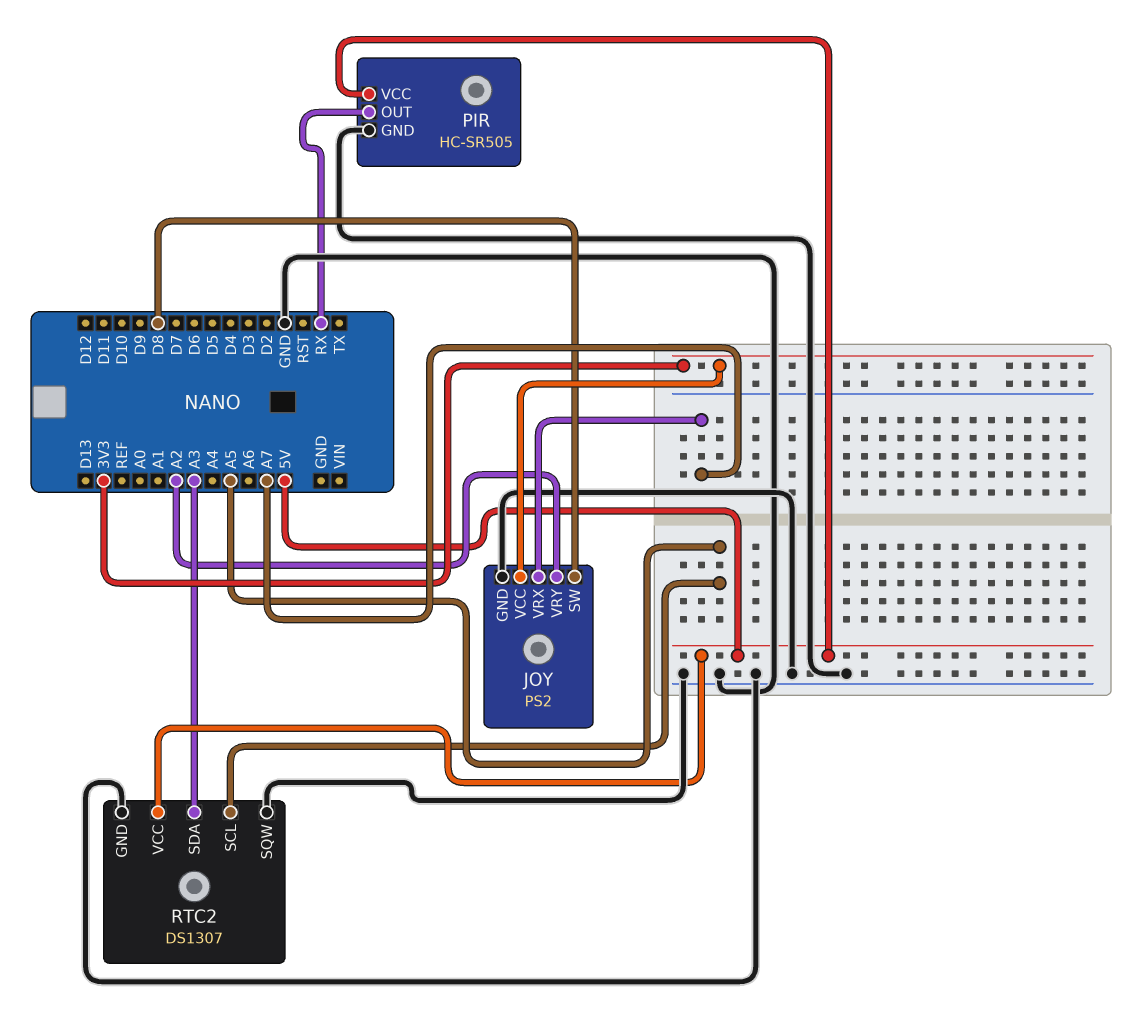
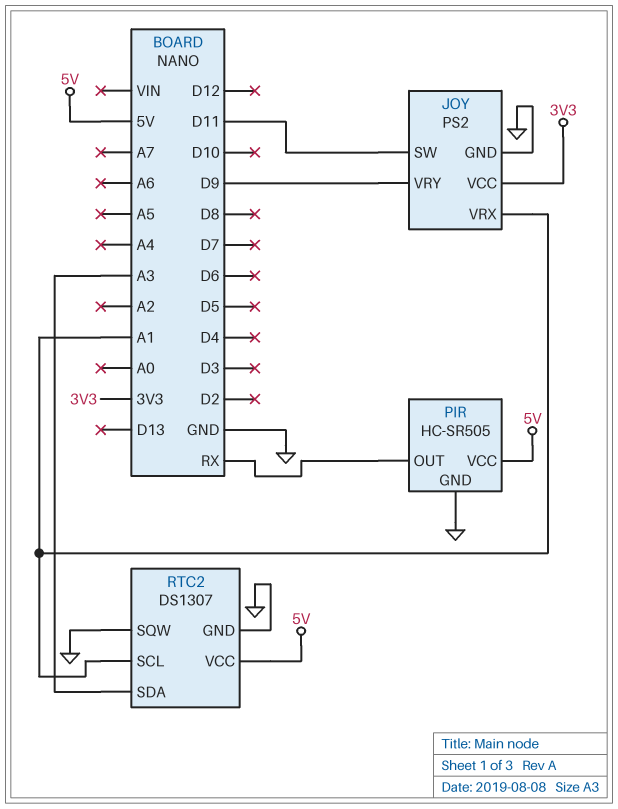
JOY pin SW: D8 -> D11
JOY pin VRX: A7 -> A1
JOY pin VRY: A2 -> D9
RTC2 pin SCL: A5 -> A1

